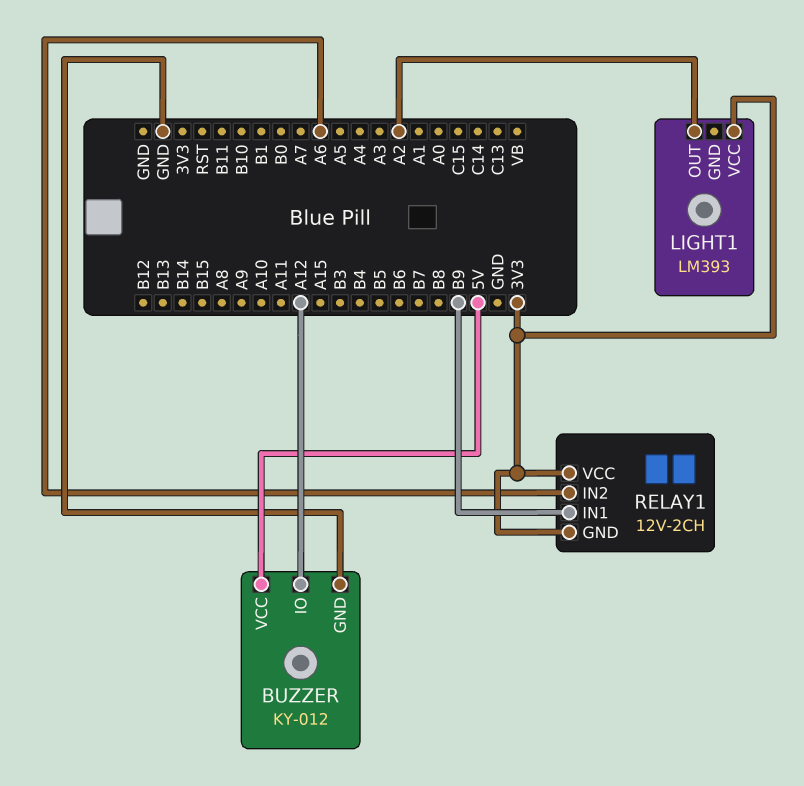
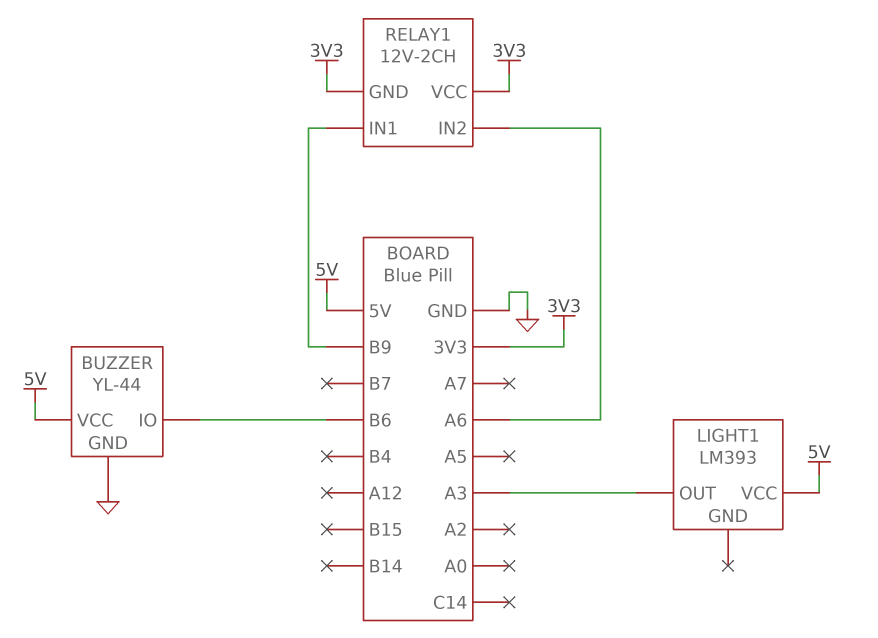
BUZZER: KY-012 -> YL-44
BUZZER pin IO: A12 -> B6
LIGHT1 pin OUT: A2 -> A3
LIGHT1 pin VCC: 3V3 -> 5V

